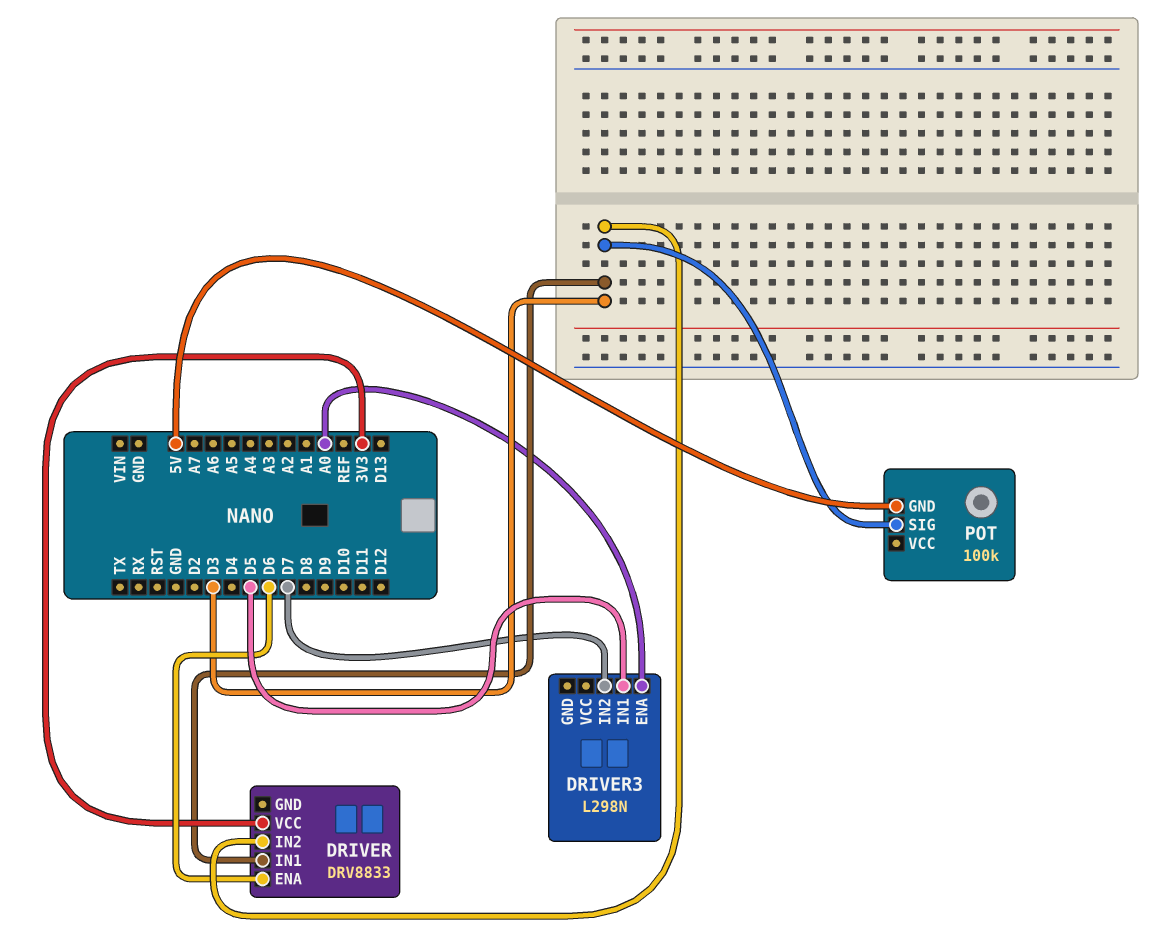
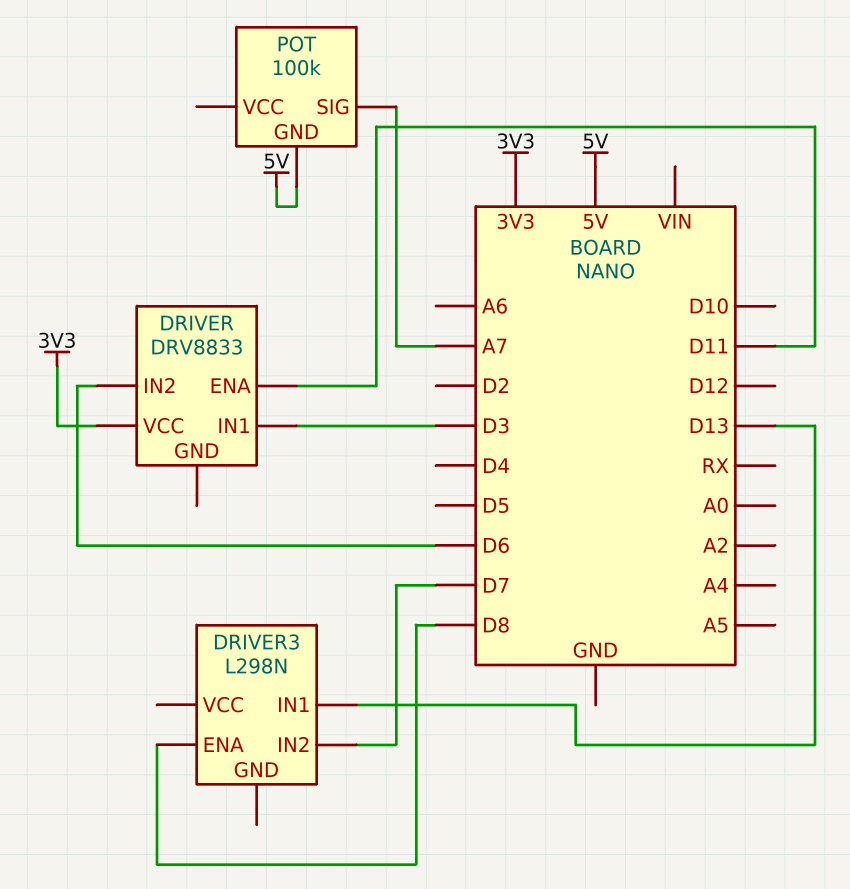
DRIVER pin ENA: D6 -> D11
DRIVER pin IN2: D3 -> D6
DRIVER3 pin ENA: A0 -> D8
DRIVER3 pin IN1: D5 -> D13
POT pin SIG: D3 -> A7

